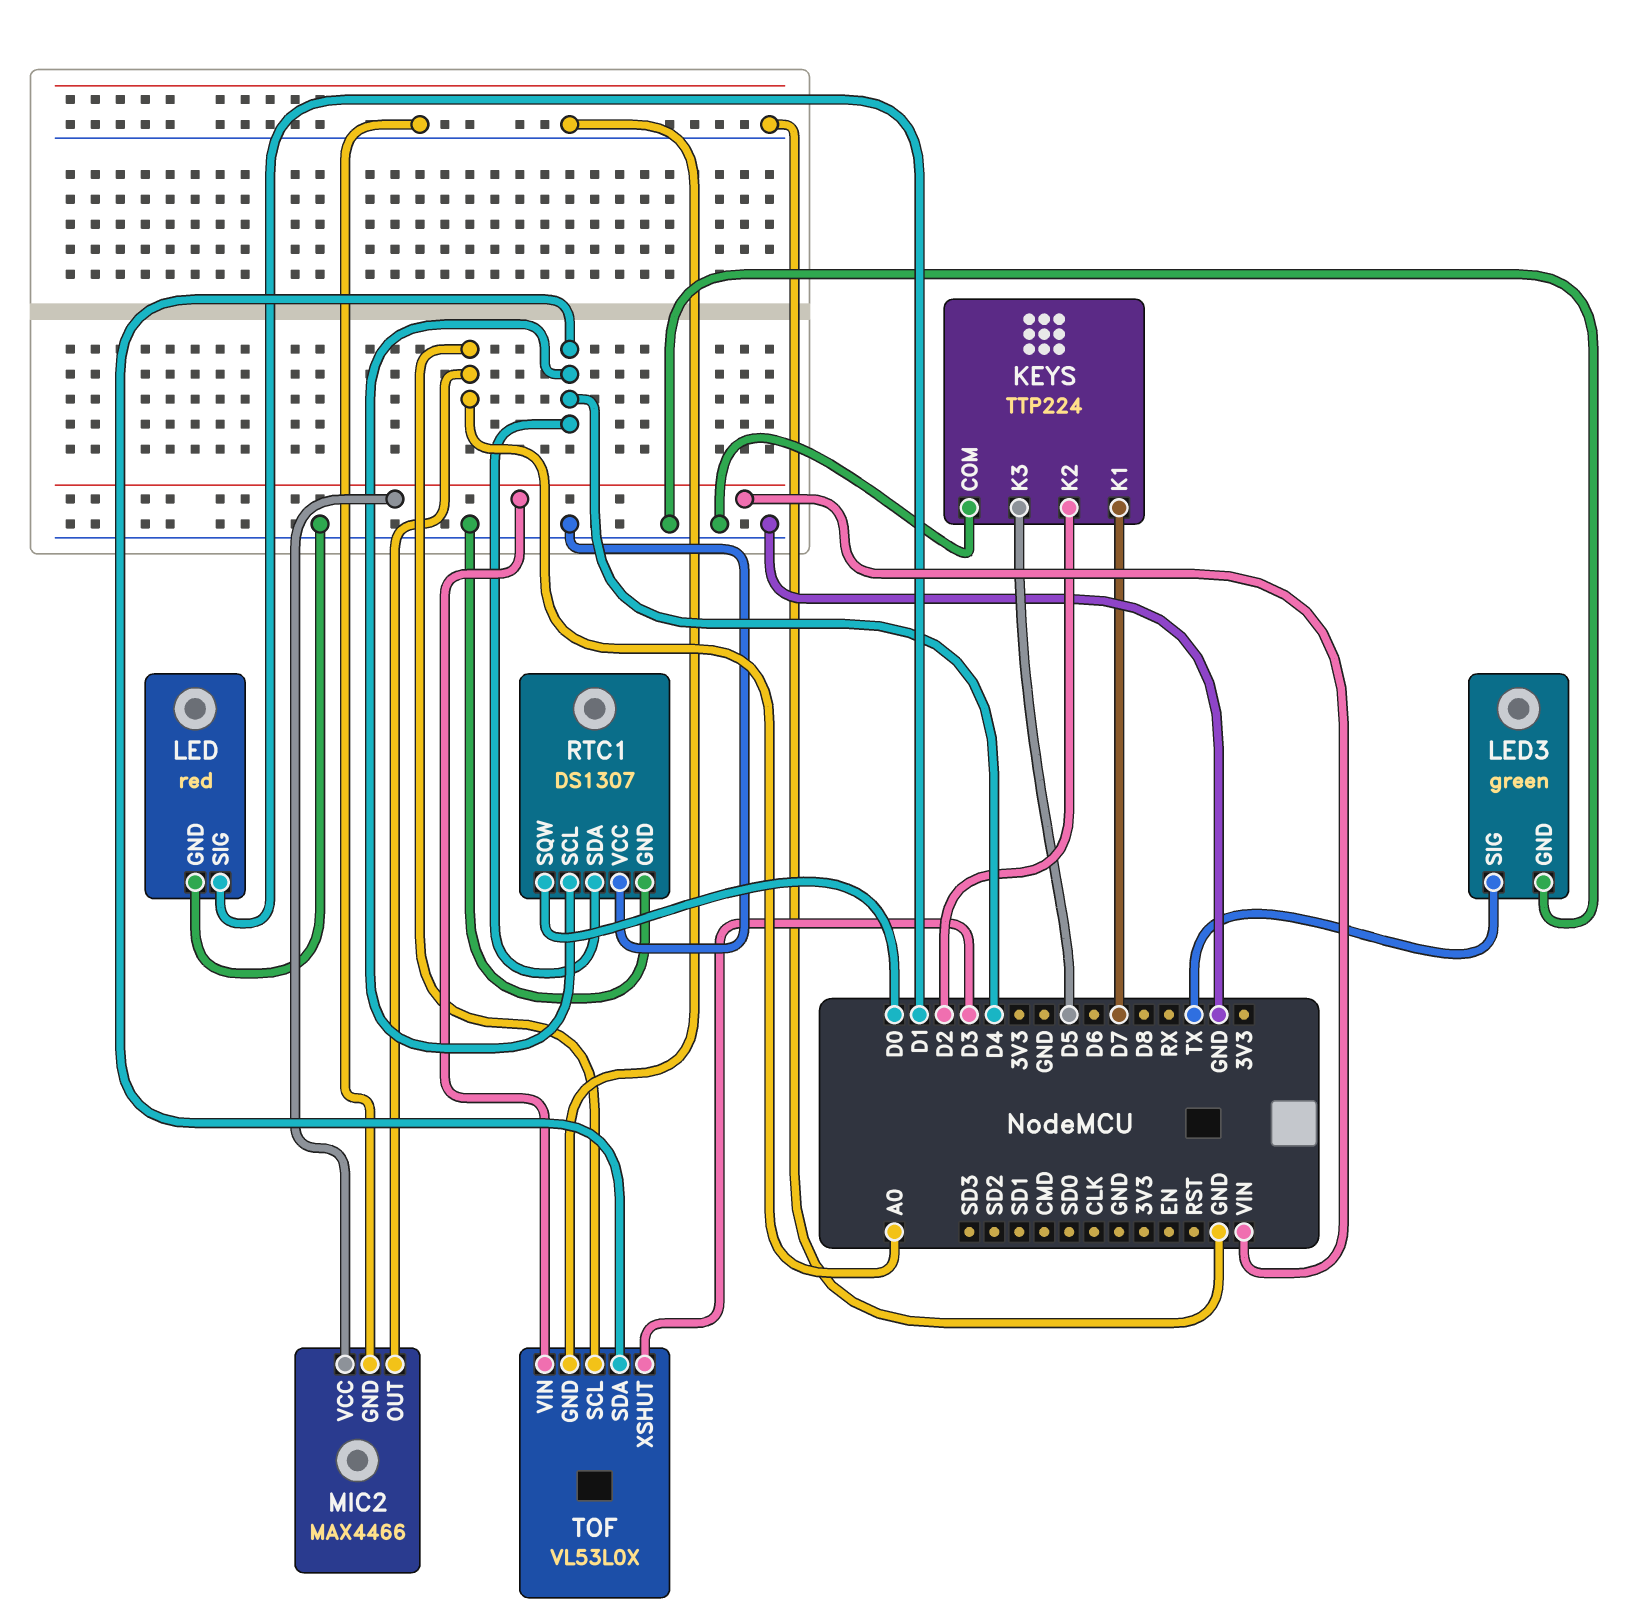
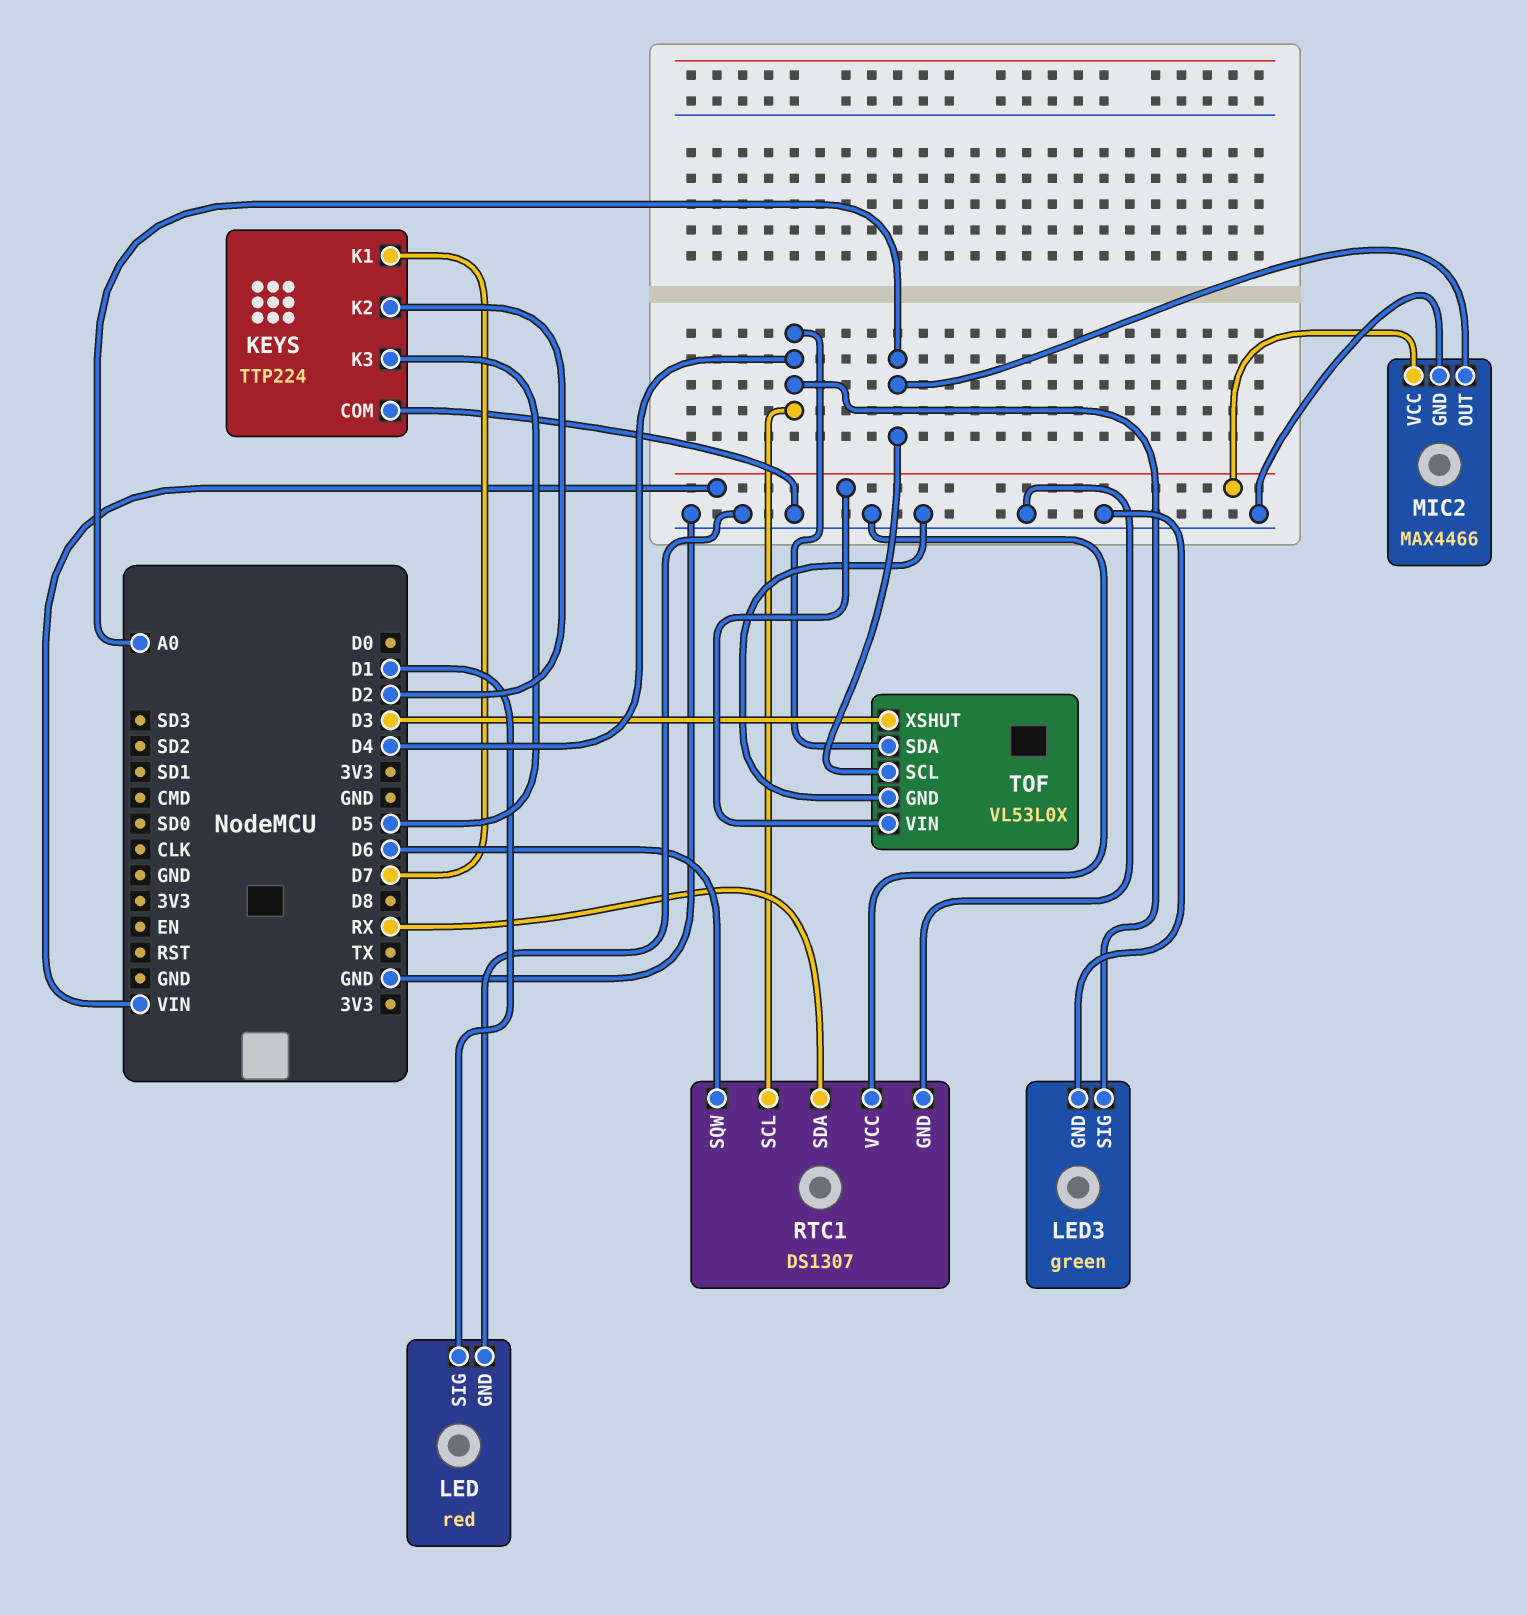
LED3 pin SIG: TX -> D4
RTC1 pin SDA: D4 -> RX
RTC1 pin SQW: D0 -> D6

